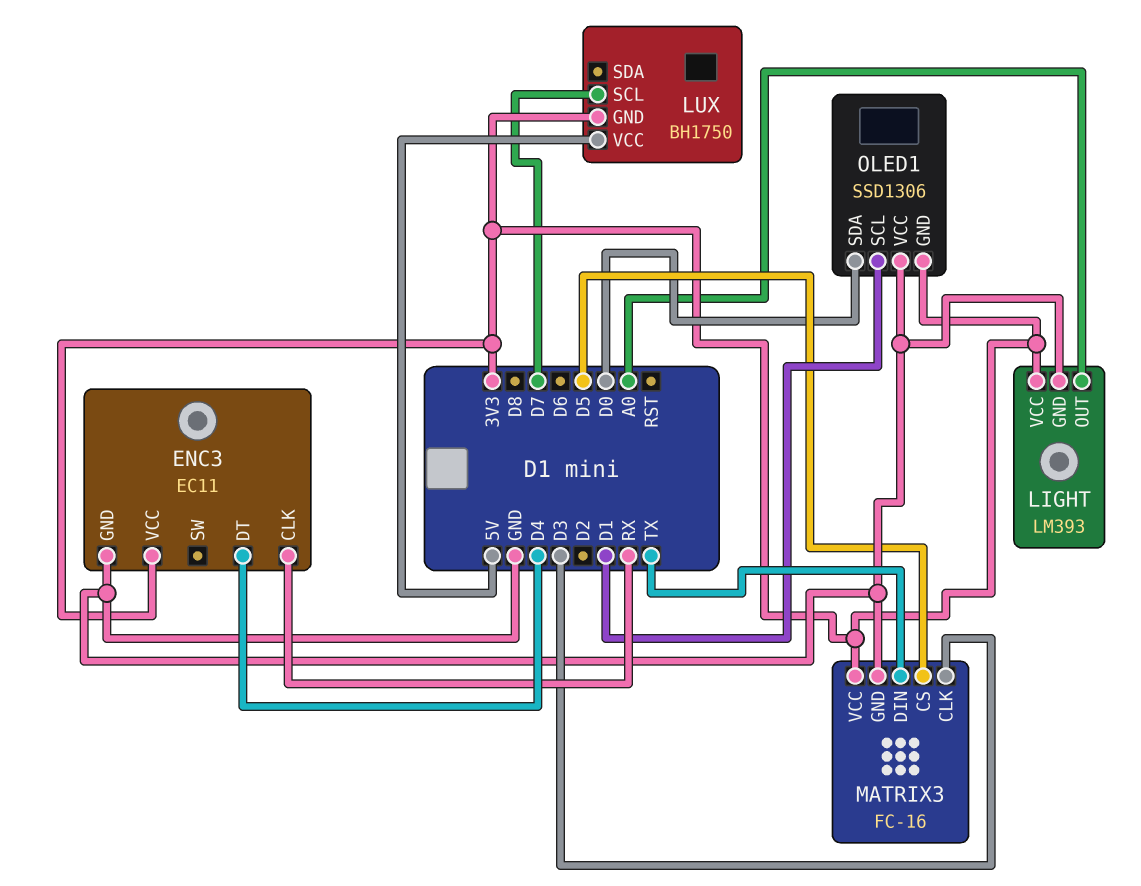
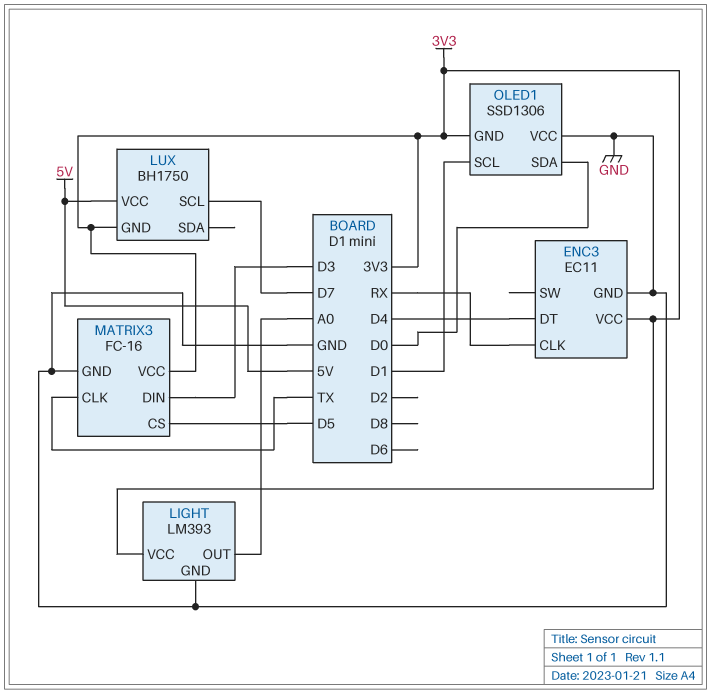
MATRIX3 pin CLK: D3 -> TX
MATRIX3 pin DIN: TX -> D3

